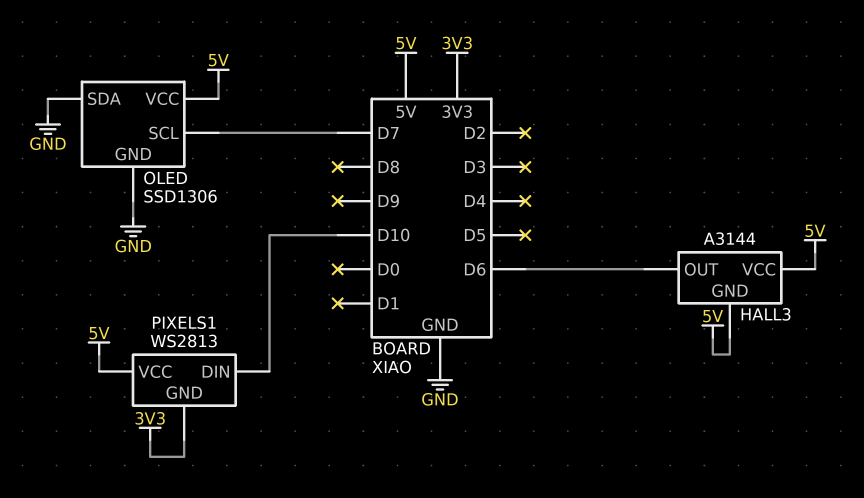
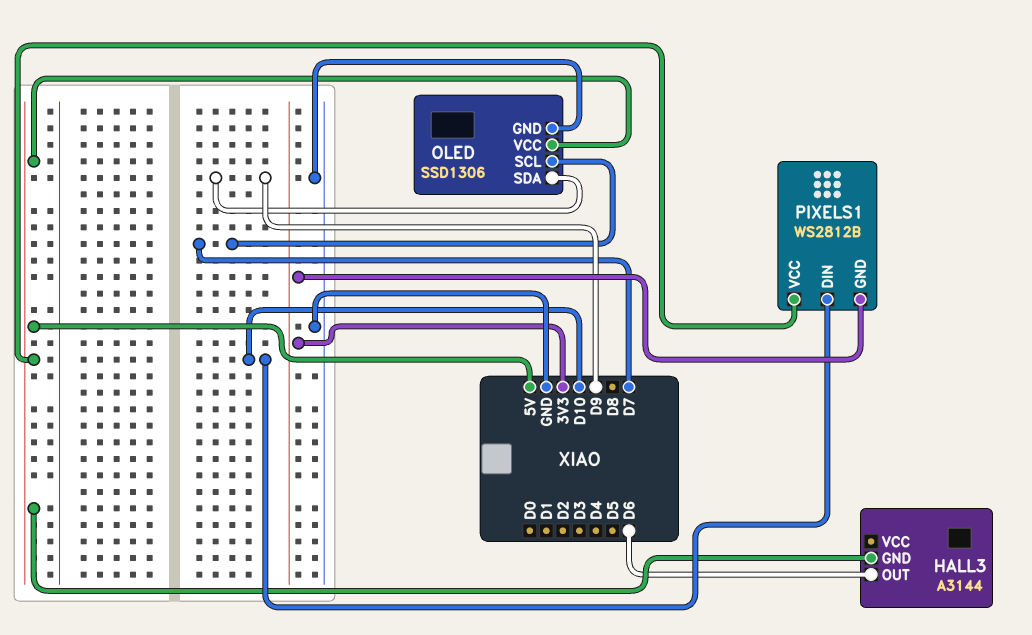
HALL3 pin VCC: 5V -> none
OLED pin SDA: GND -> D9
PIXELS1: WS2813 -> WS2812B

